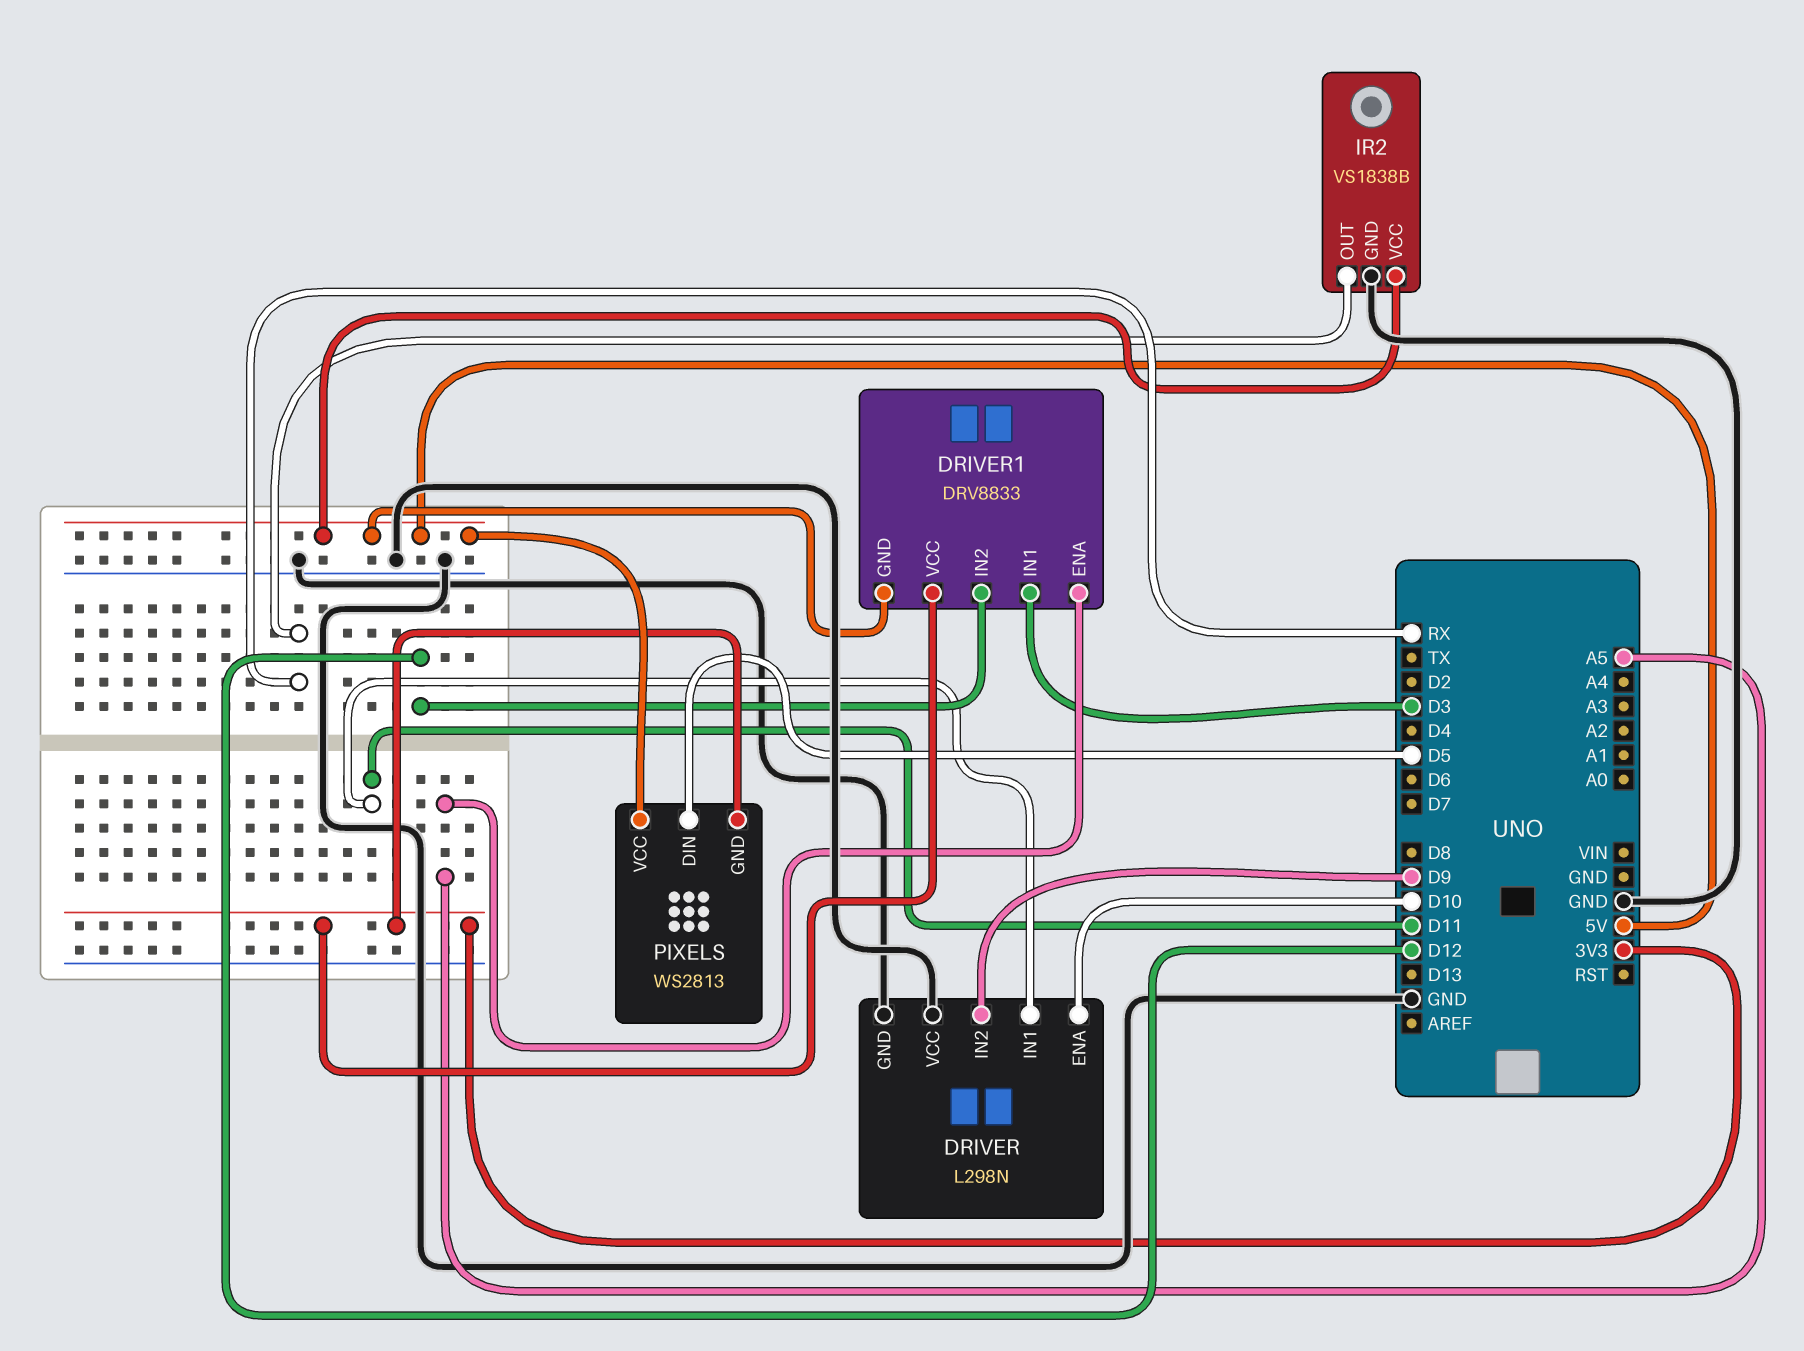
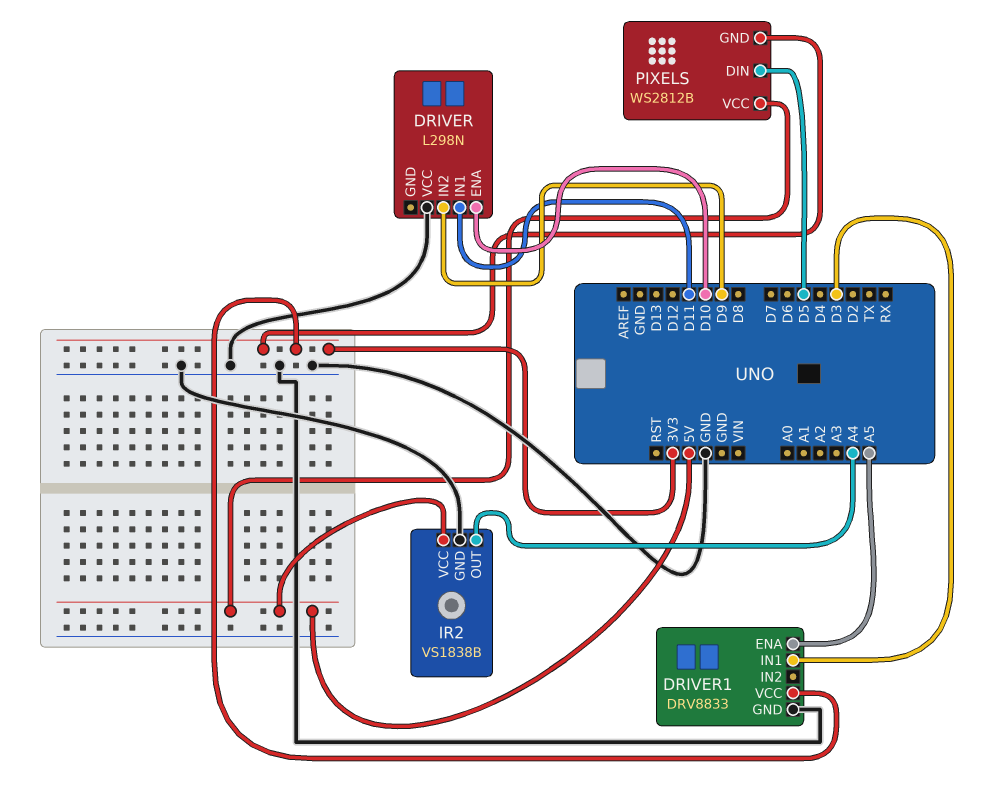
DRIVER pin GND: GND -> none
DRIVER1 pin GND: 5V -> GND
DRIVER1 pin IN2: D12 -> none
IR2 pin OUT: RX -> A4
PIXELS: WS2813 -> WS2812B

